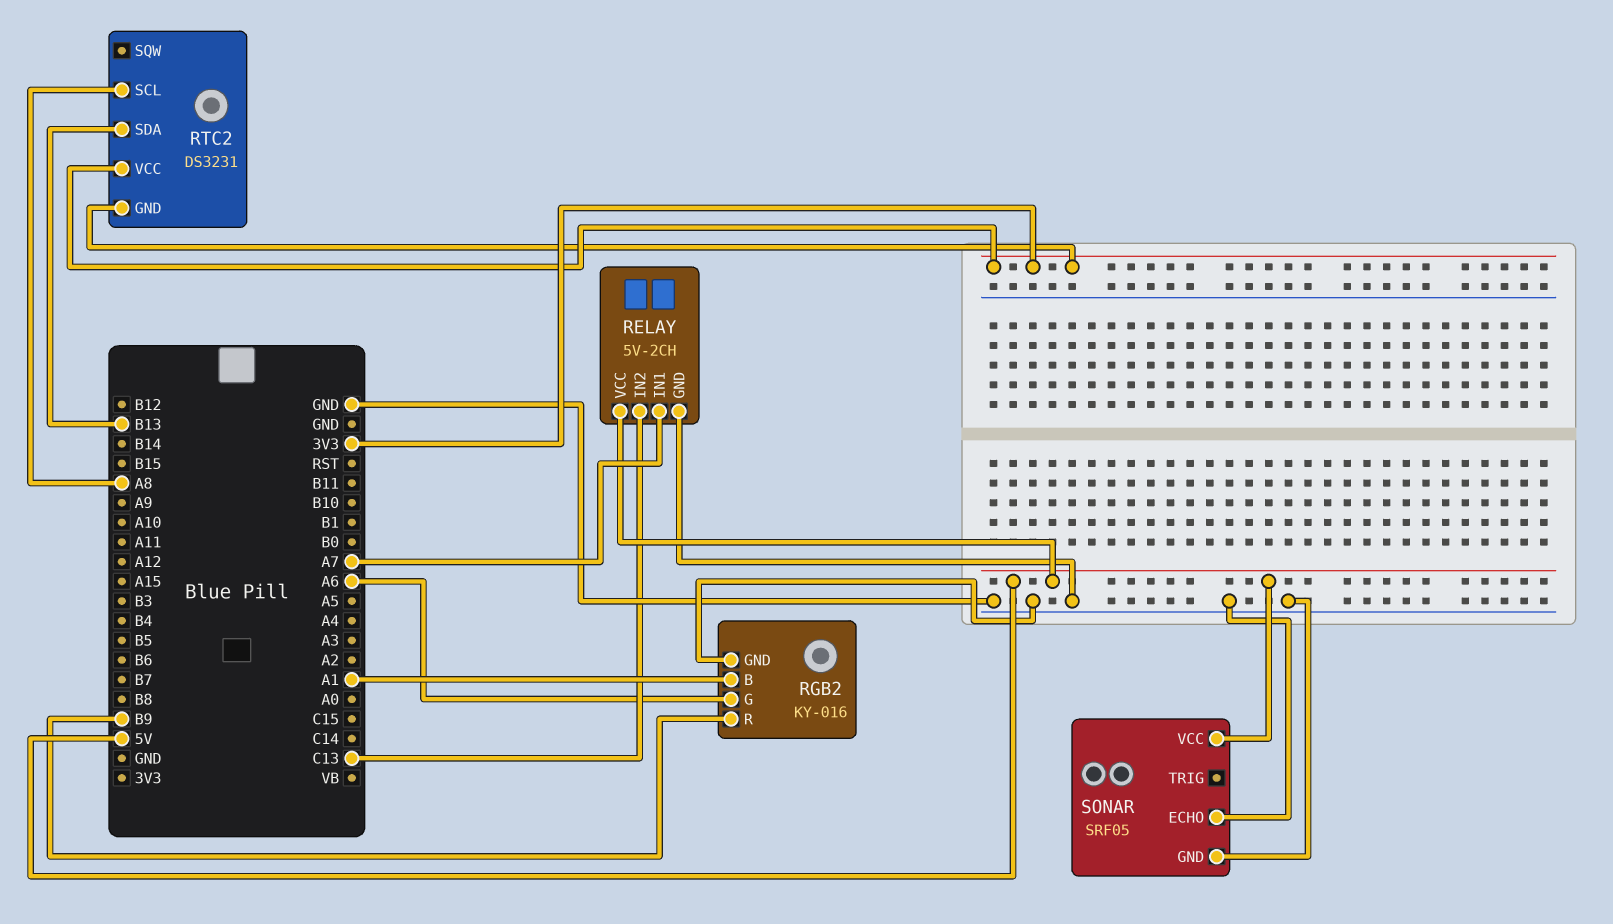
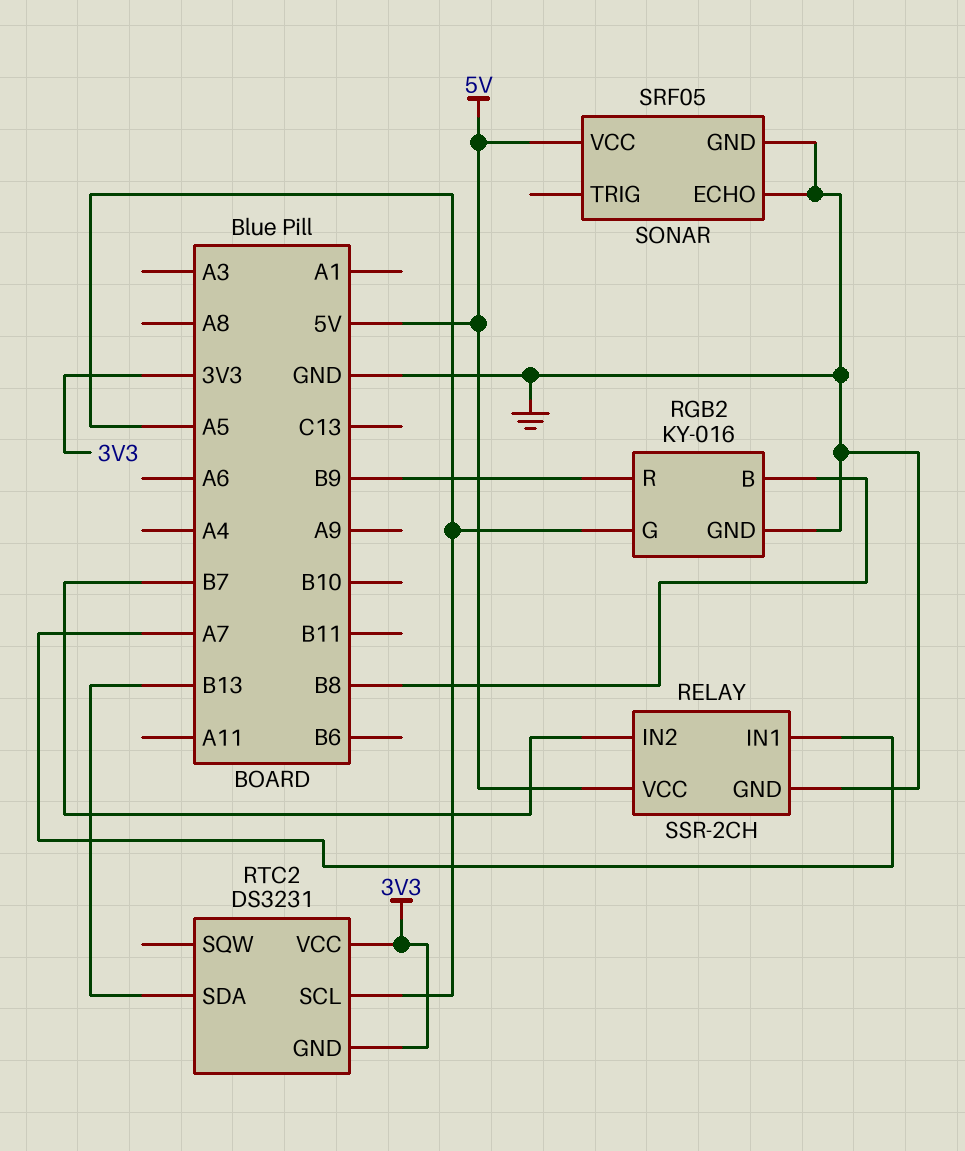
RELAY: 5V-2CH -> SSR-2CH
RELAY pin IN2: C13 -> B7
RGB2 pin B: A1 -> B8
RGB2 pin G: A6 -> A5
RTC2 pin SCL: A8 -> A5

